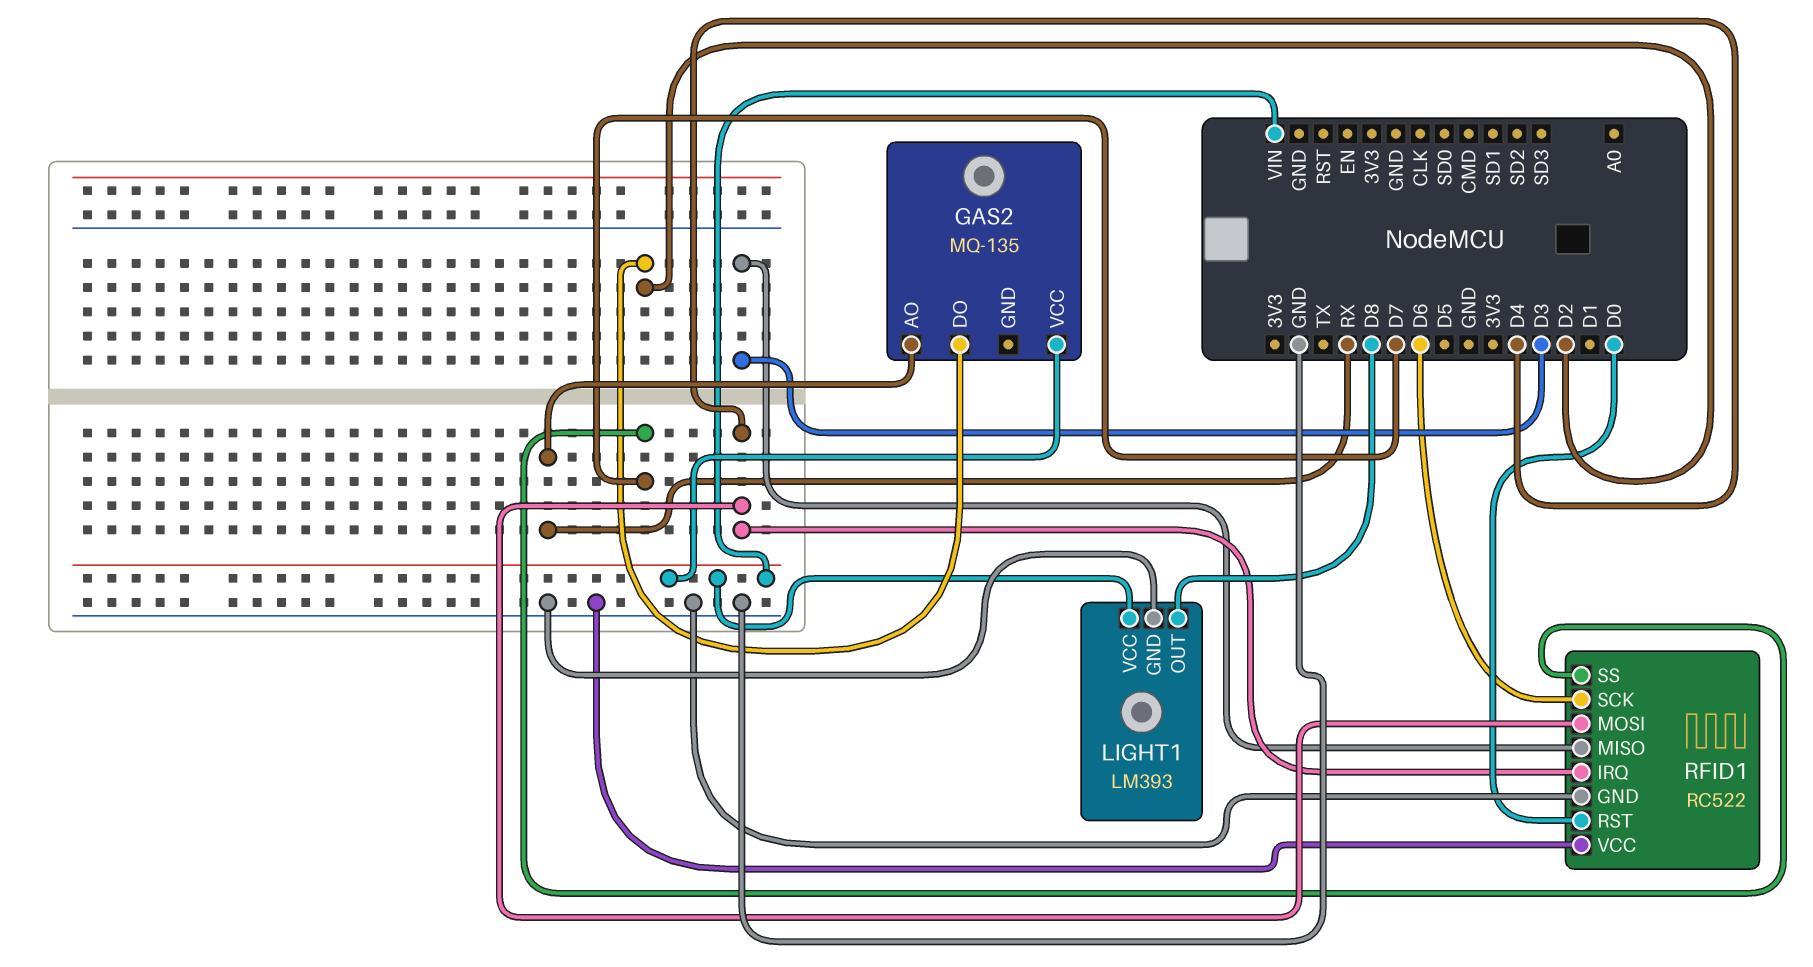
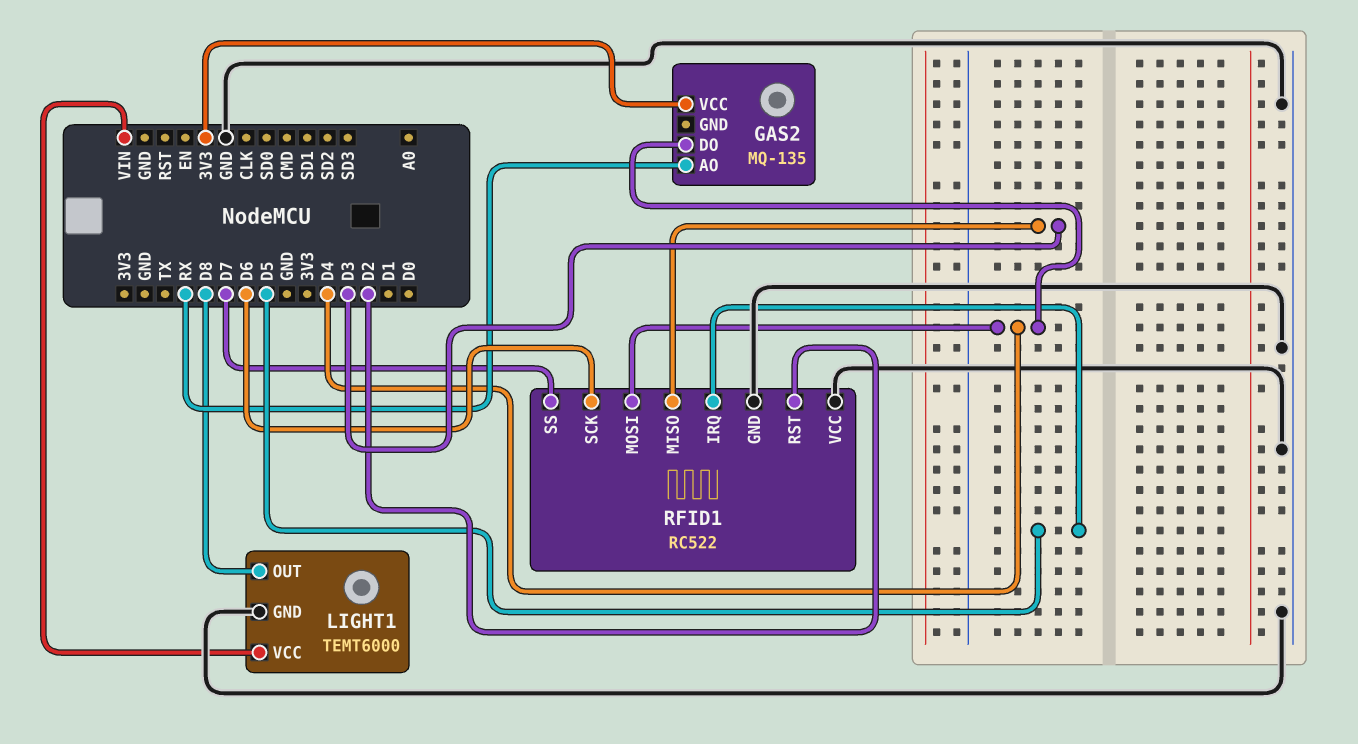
GAS2 pin DO: D2 -> D4
GAS2 pin VCC: VIN -> 3V3
LIGHT1: LM393 -> TEMT6000
RFID1 pin IRQ: D4 -> D5
RFID1 pin RST: D0 -> D2

